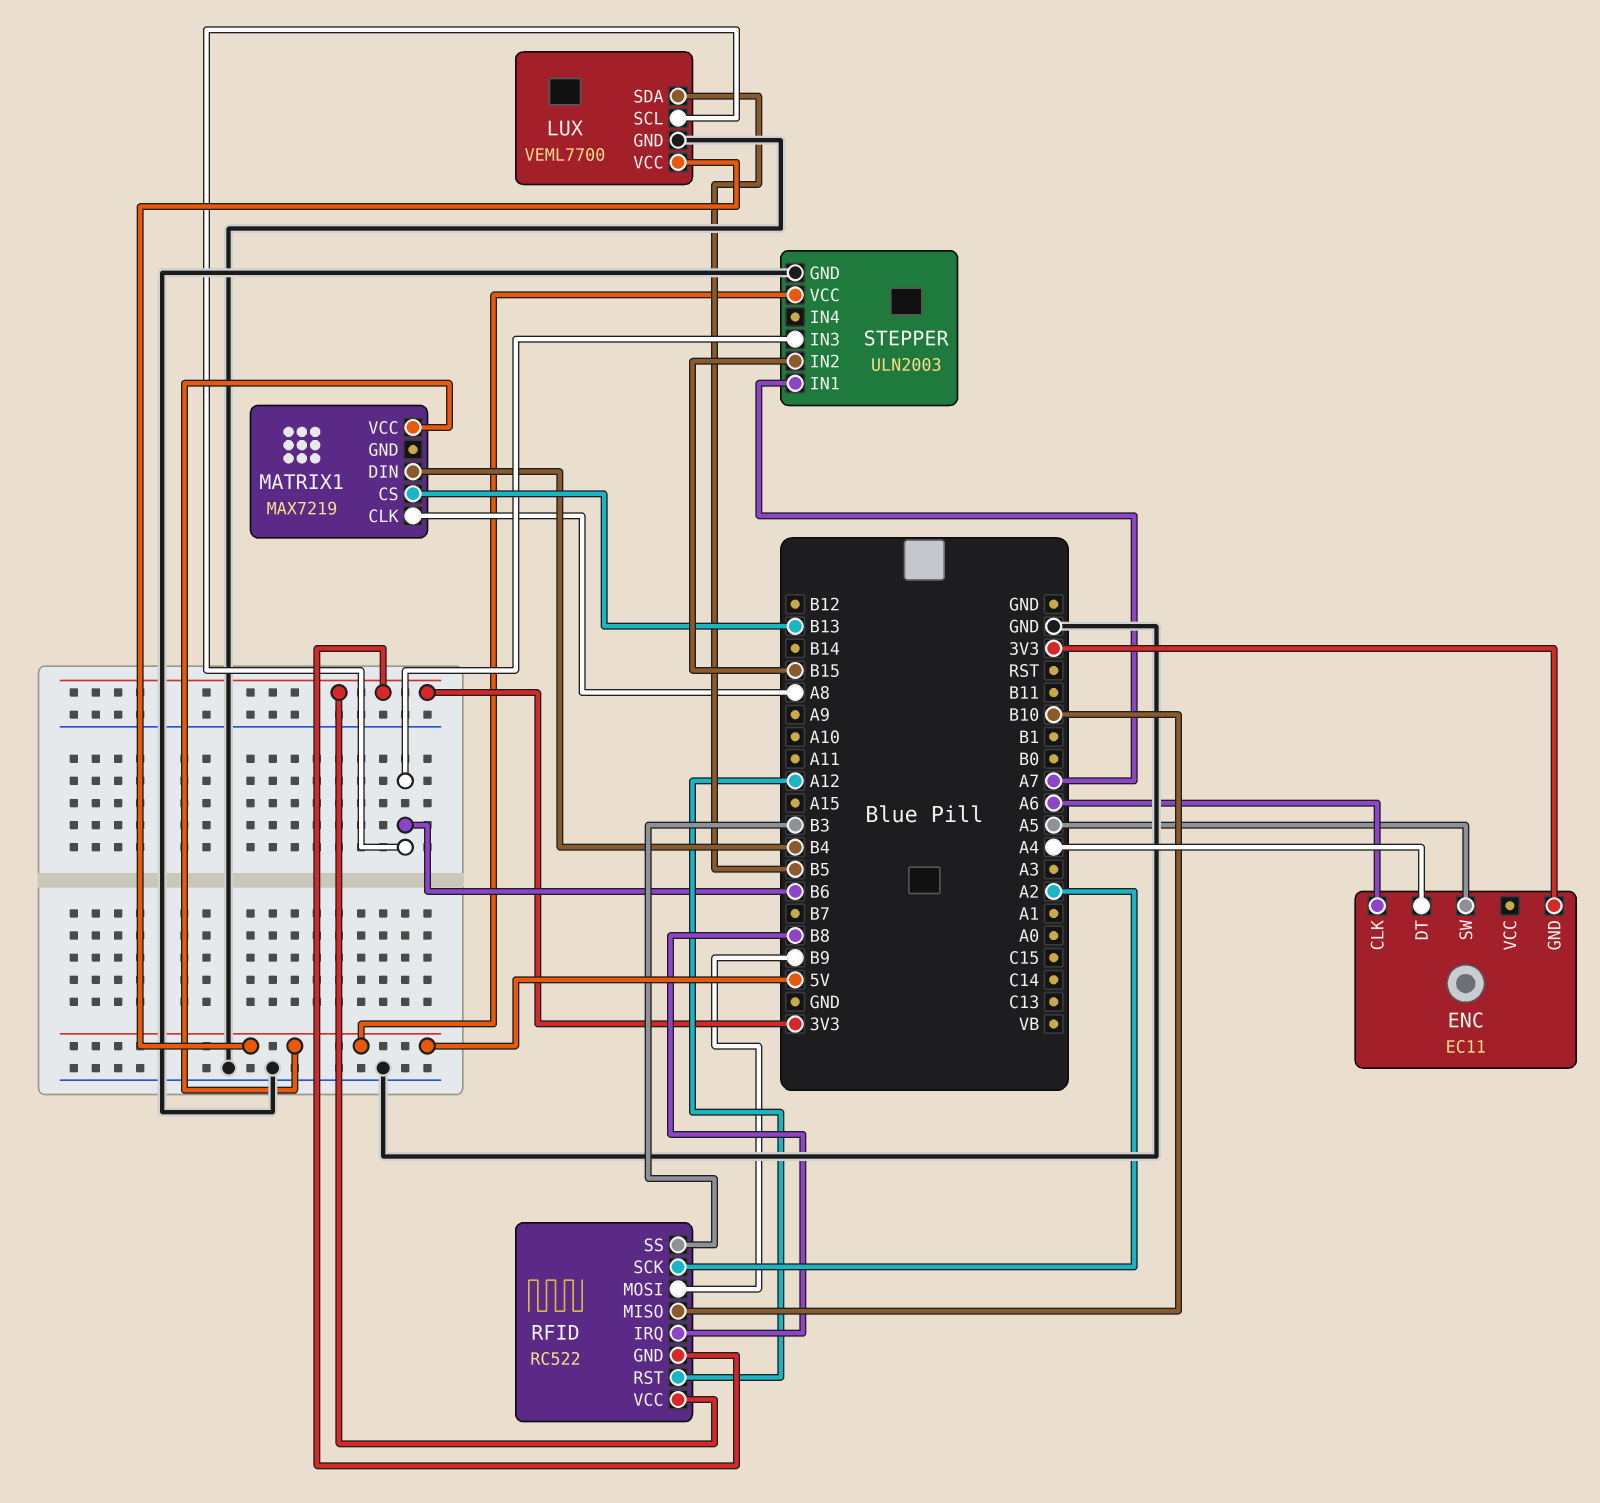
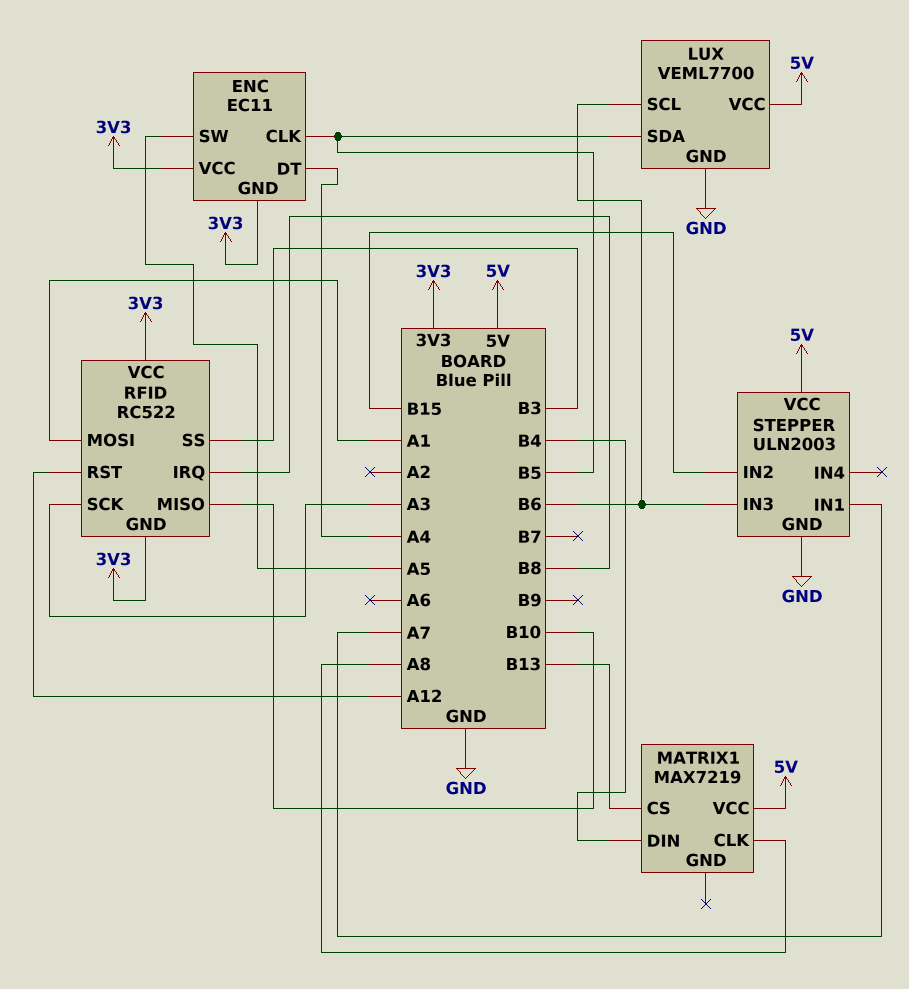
ENC pin CLK: A6 -> B5
ENC pin VCC: none -> 3V3
RFID pin MOSI: B9 -> A1
RFID pin SCK: A2 -> A3

